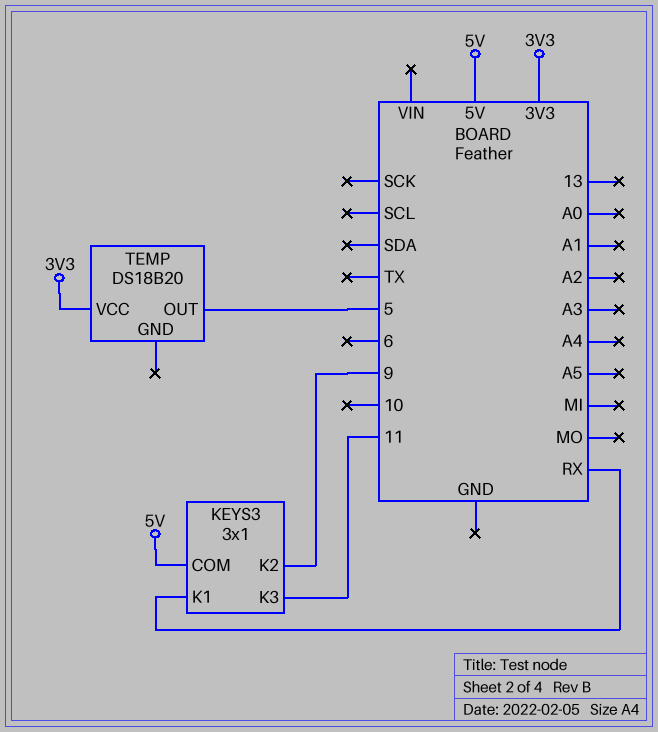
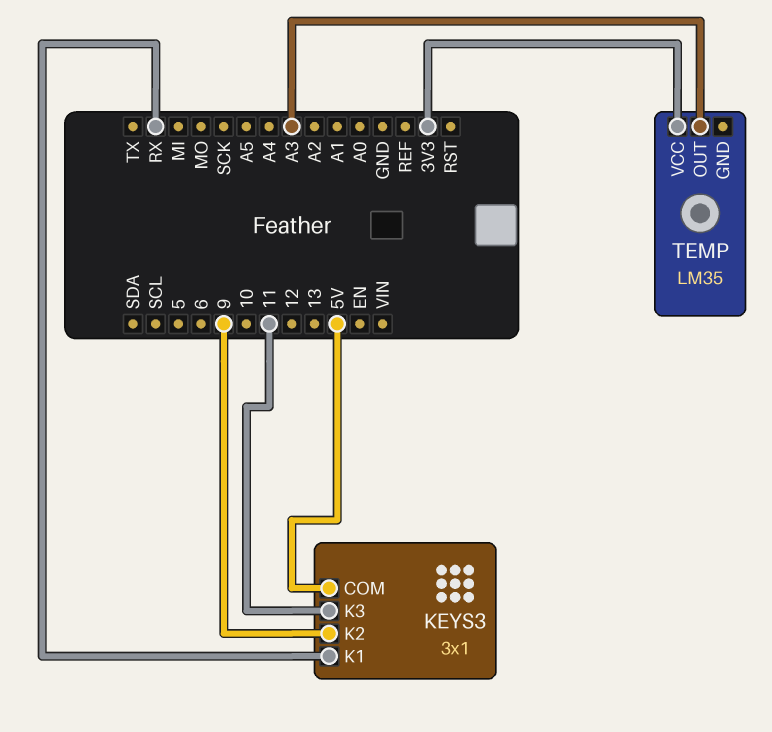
TEMP: DS18B20 -> LM35
TEMP pin OUT: 5 -> A3

